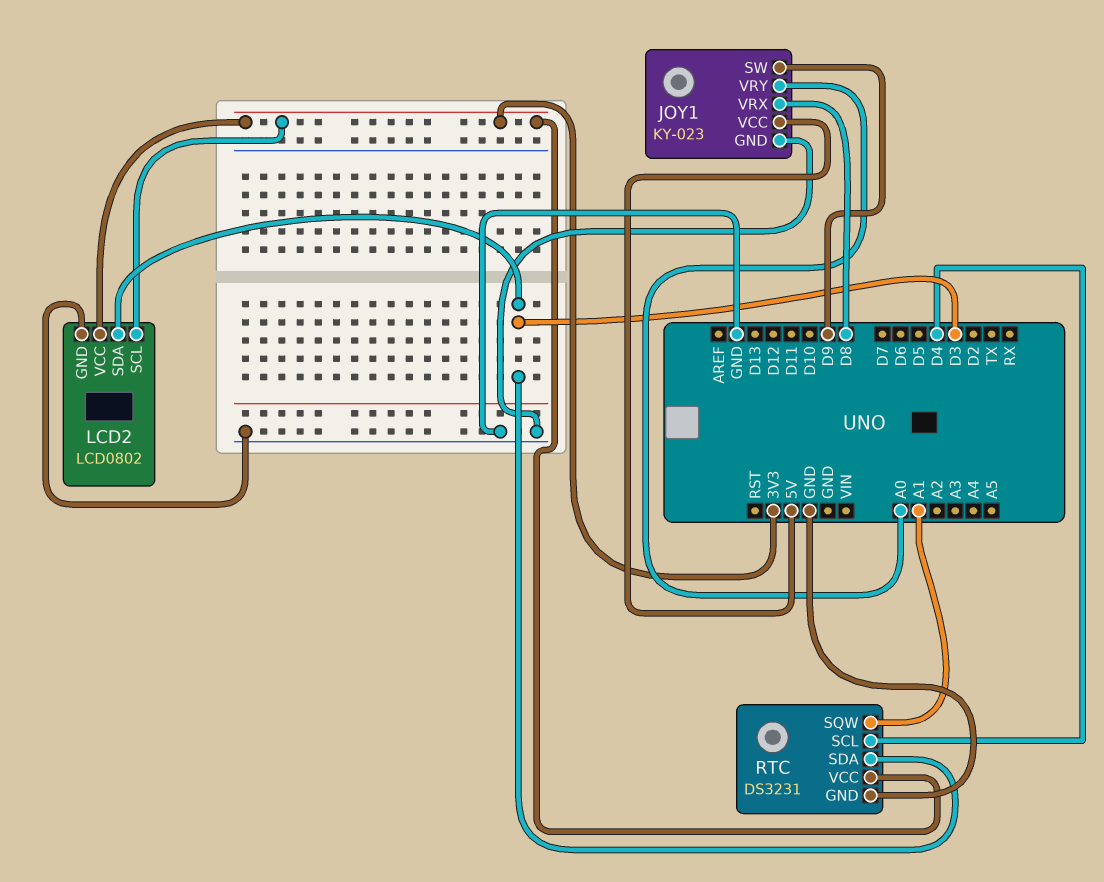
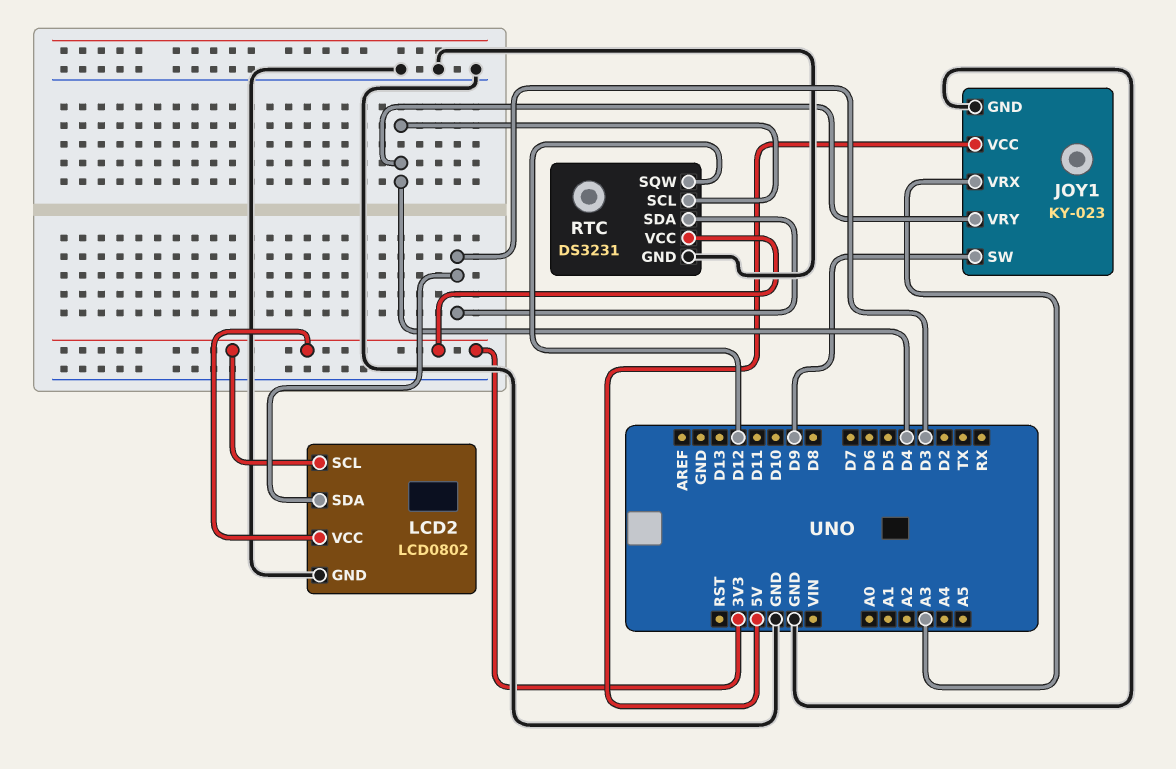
JOY1 pin VRX: D8 -> A3
JOY1 pin VRY: A0 -> D4
RTC pin SQW: A1 -> D12

